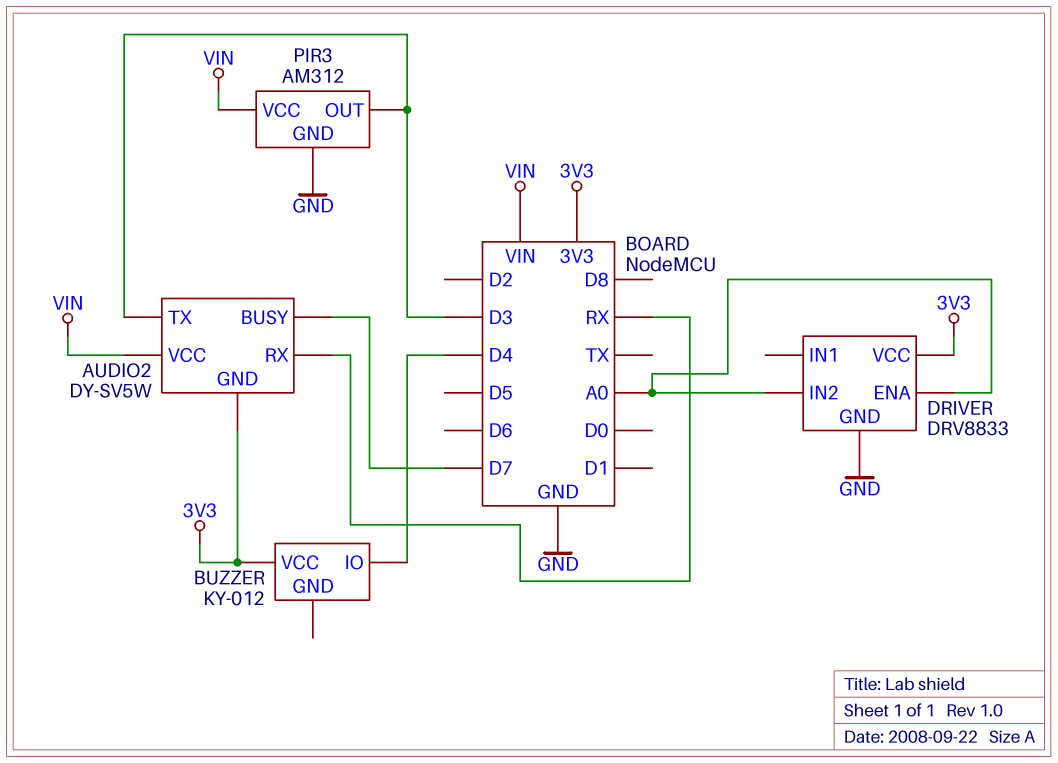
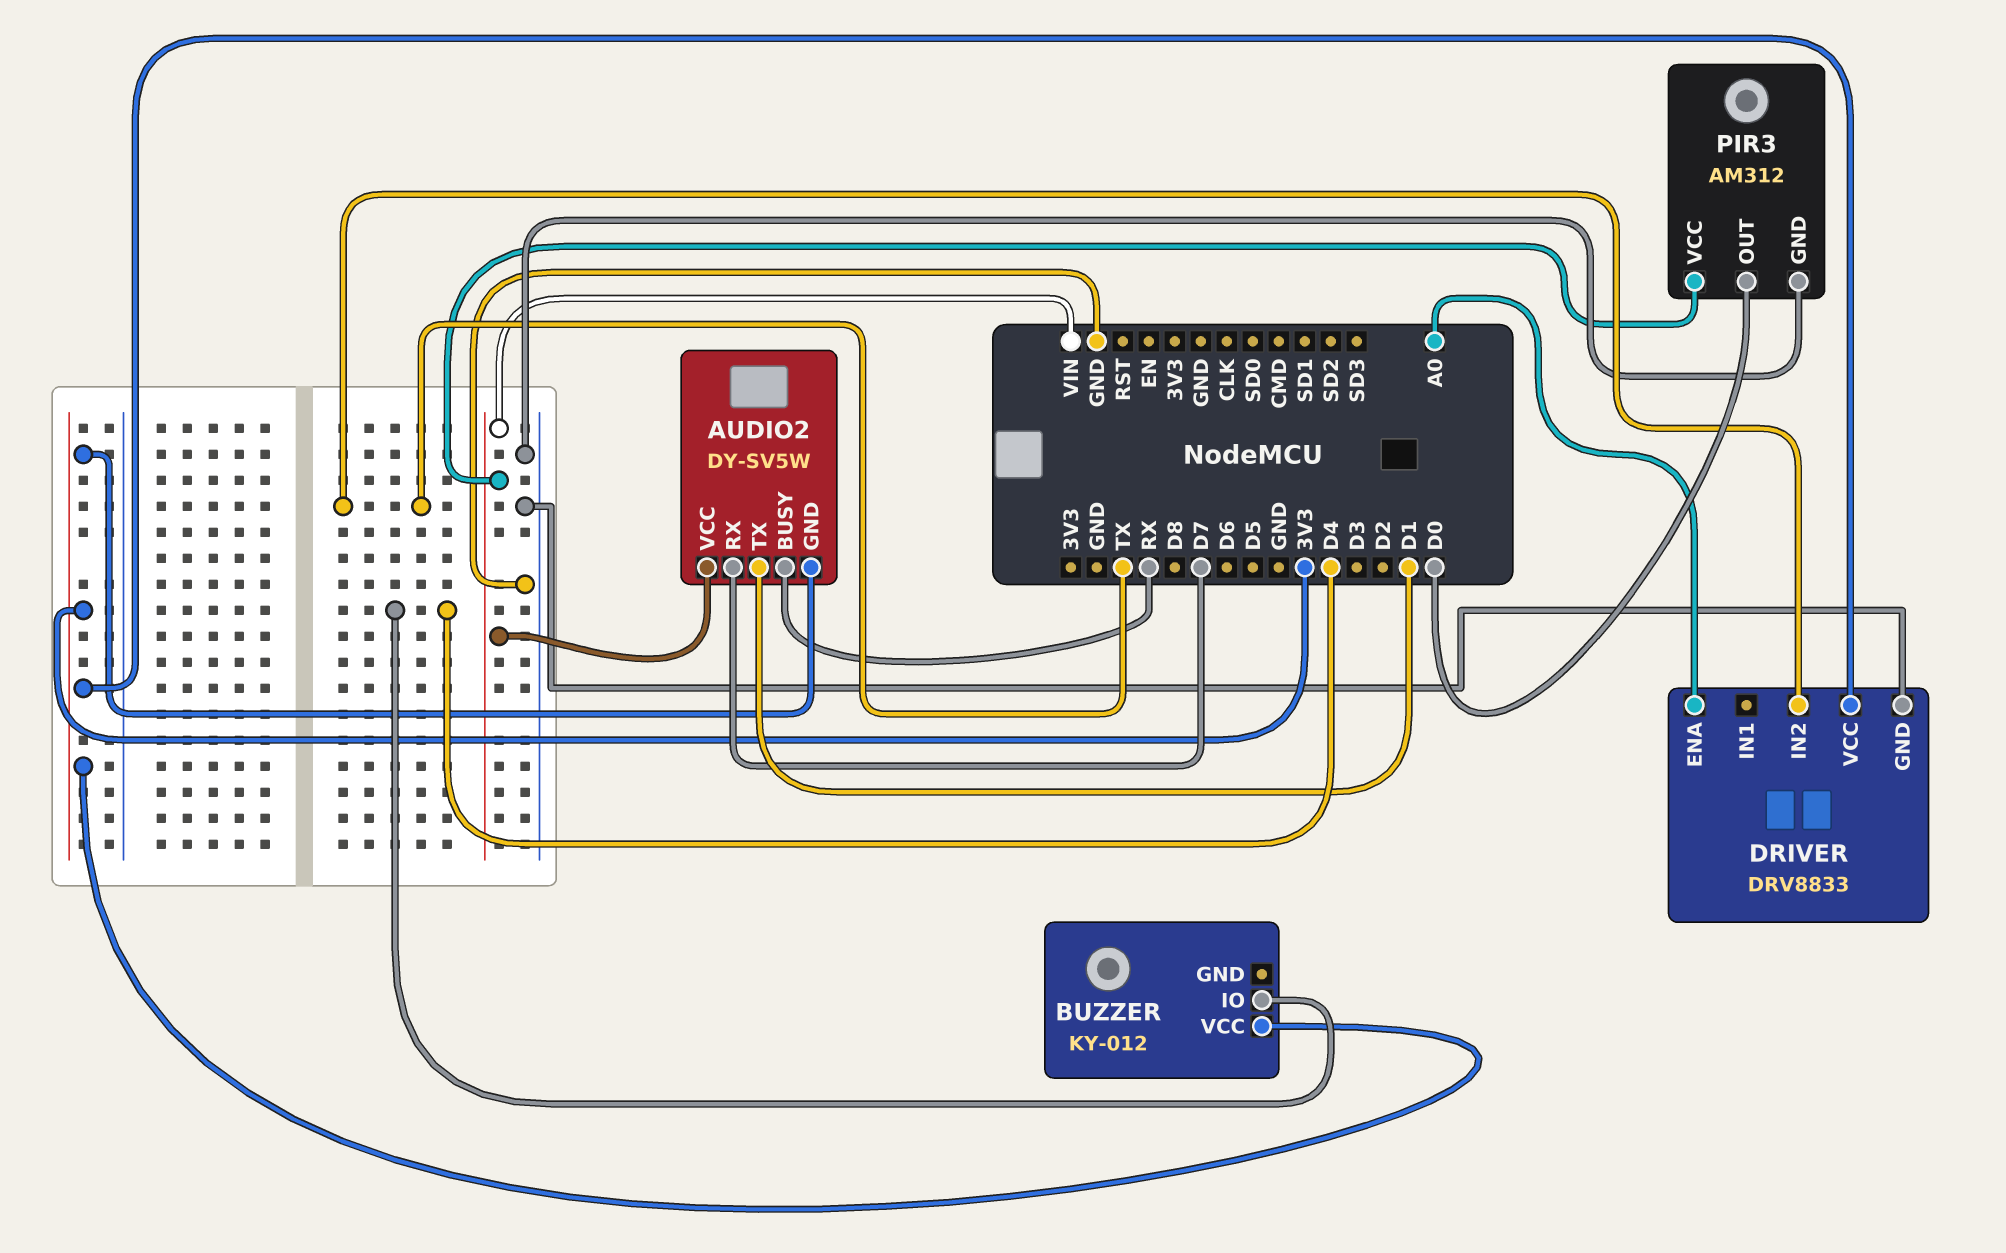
AUDIO2 pin BUSY: D7 -> RX
AUDIO2 pin RX: RX -> D7
AUDIO2 pin TX: D3 -> D1
DRIVER pin IN2: A0 -> TX
PIR3 pin OUT: D3 -> D0

